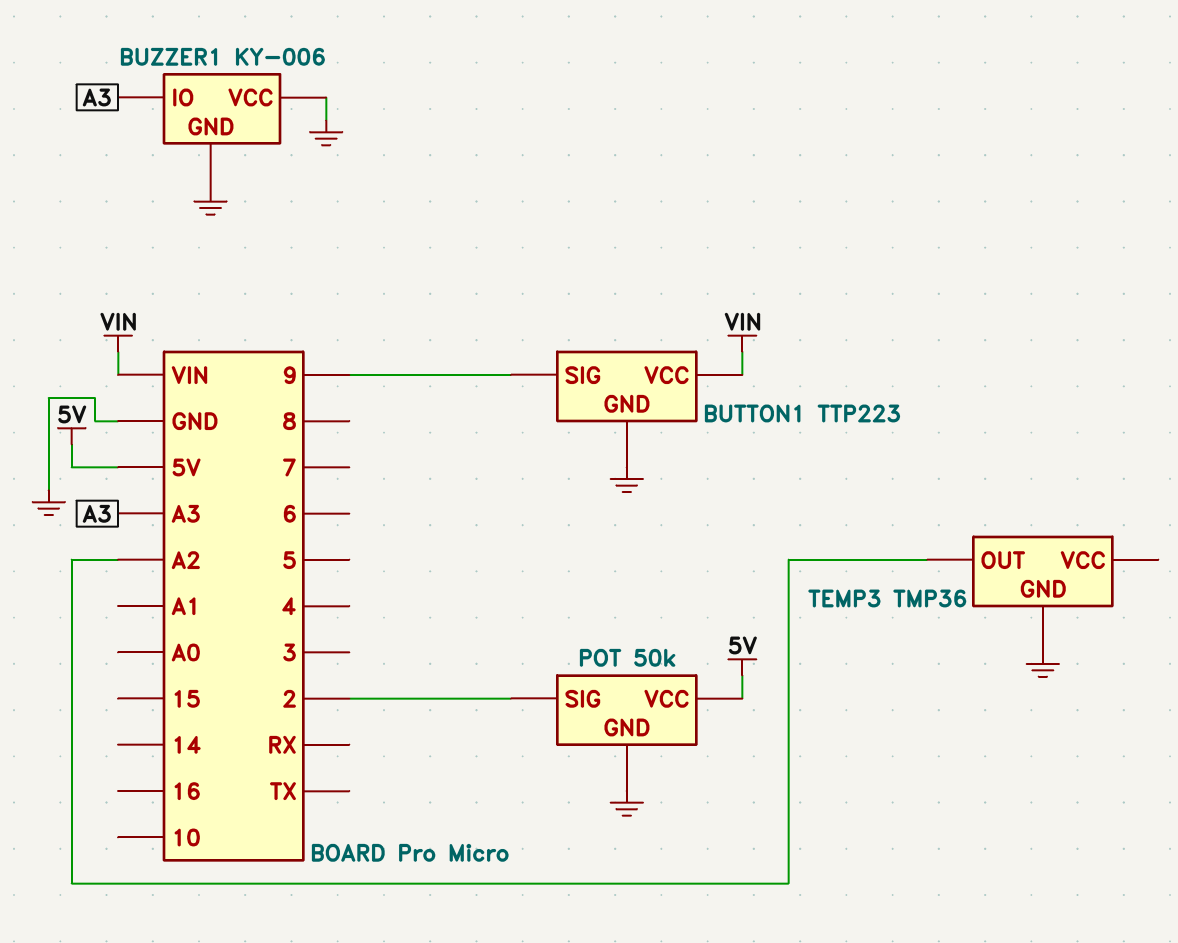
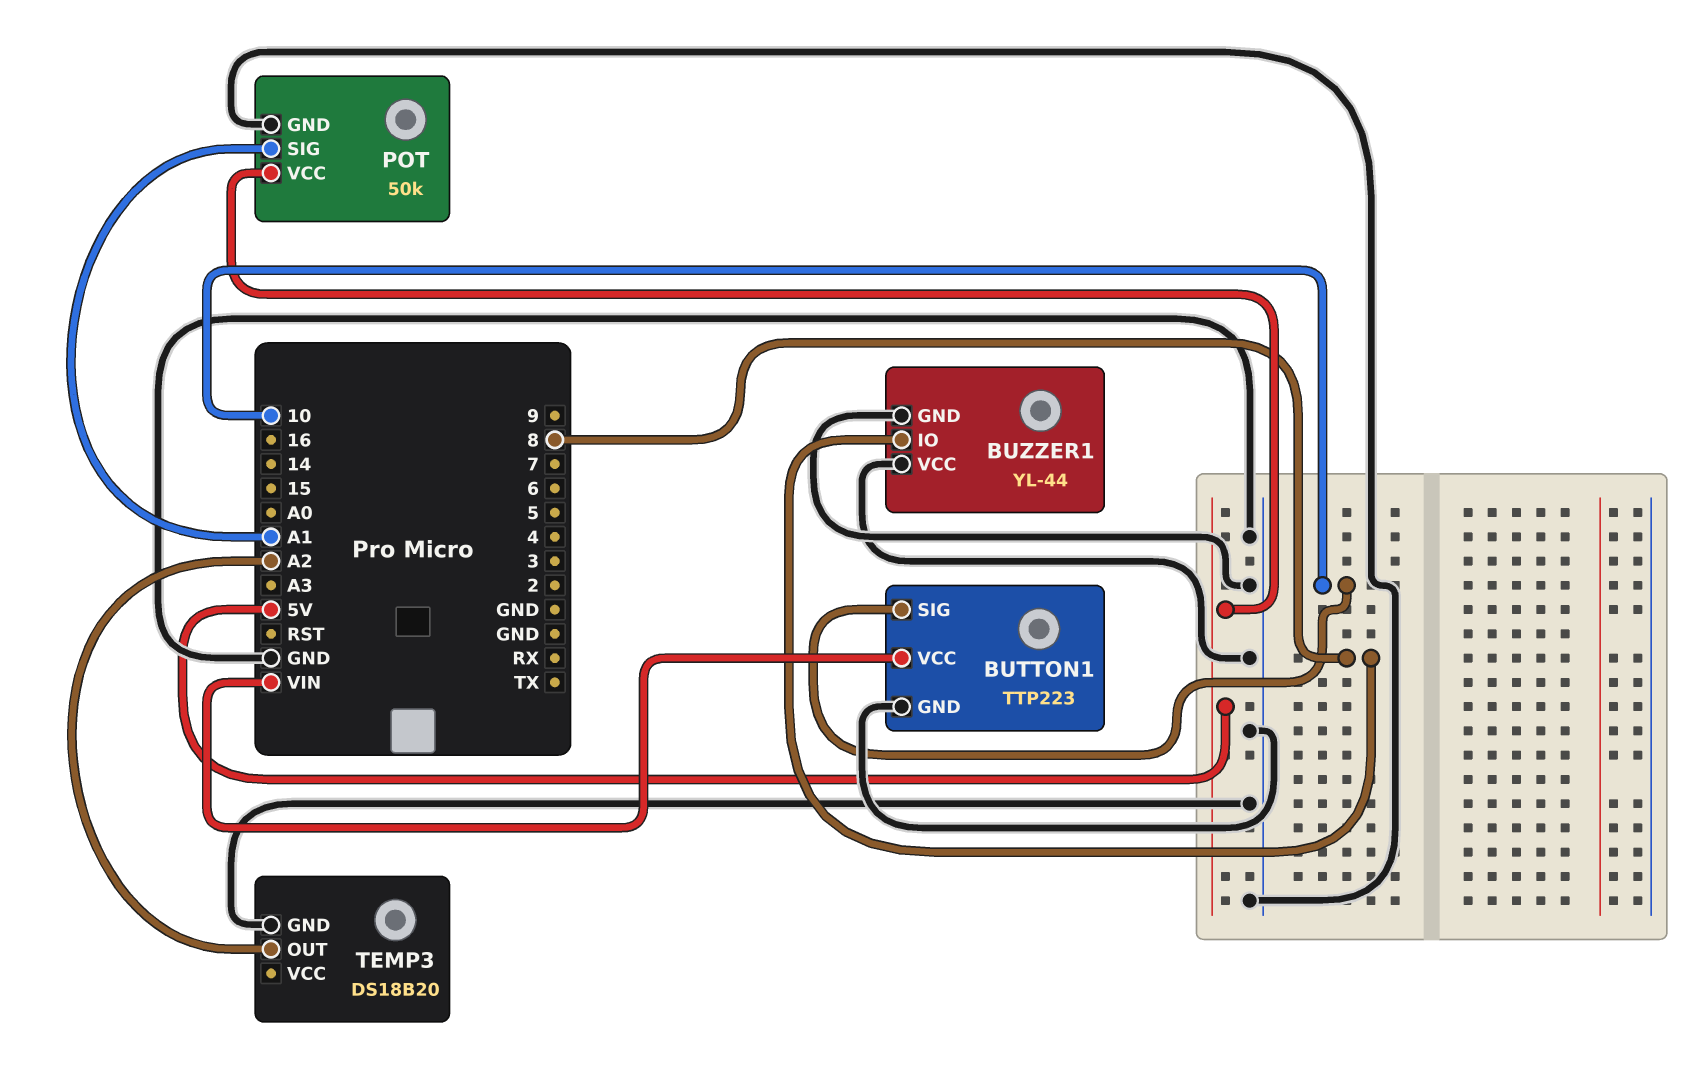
BUTTON1 pin SIG: 9 -> 10
BUZZER1: KY-006 -> YL-44
BUZZER1 pin IO: A3 -> 8
POT pin SIG: 2 -> A1
TEMP3: TMP36 -> DS18B20

